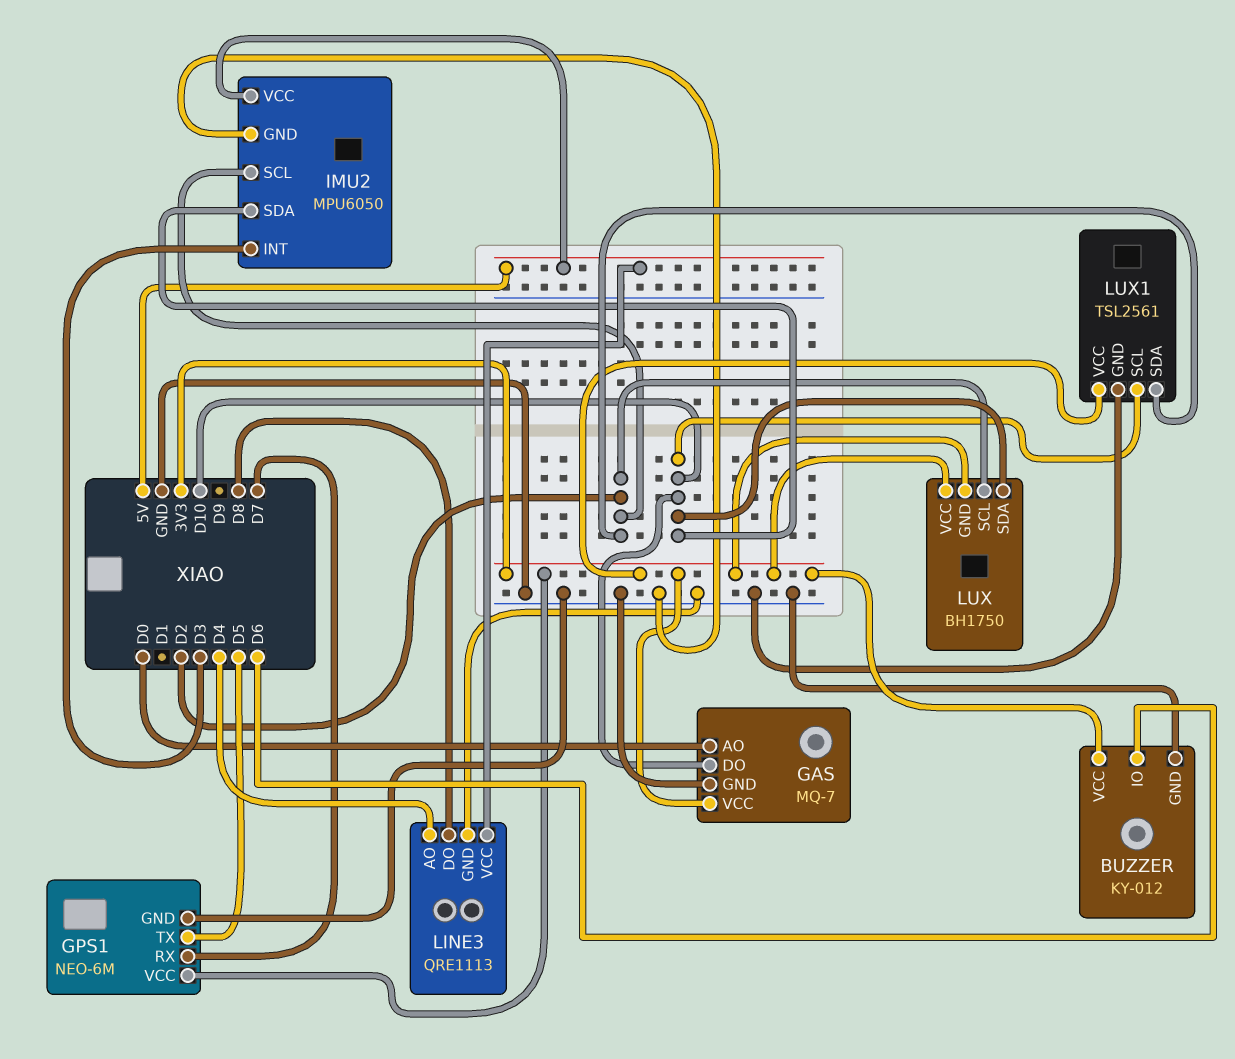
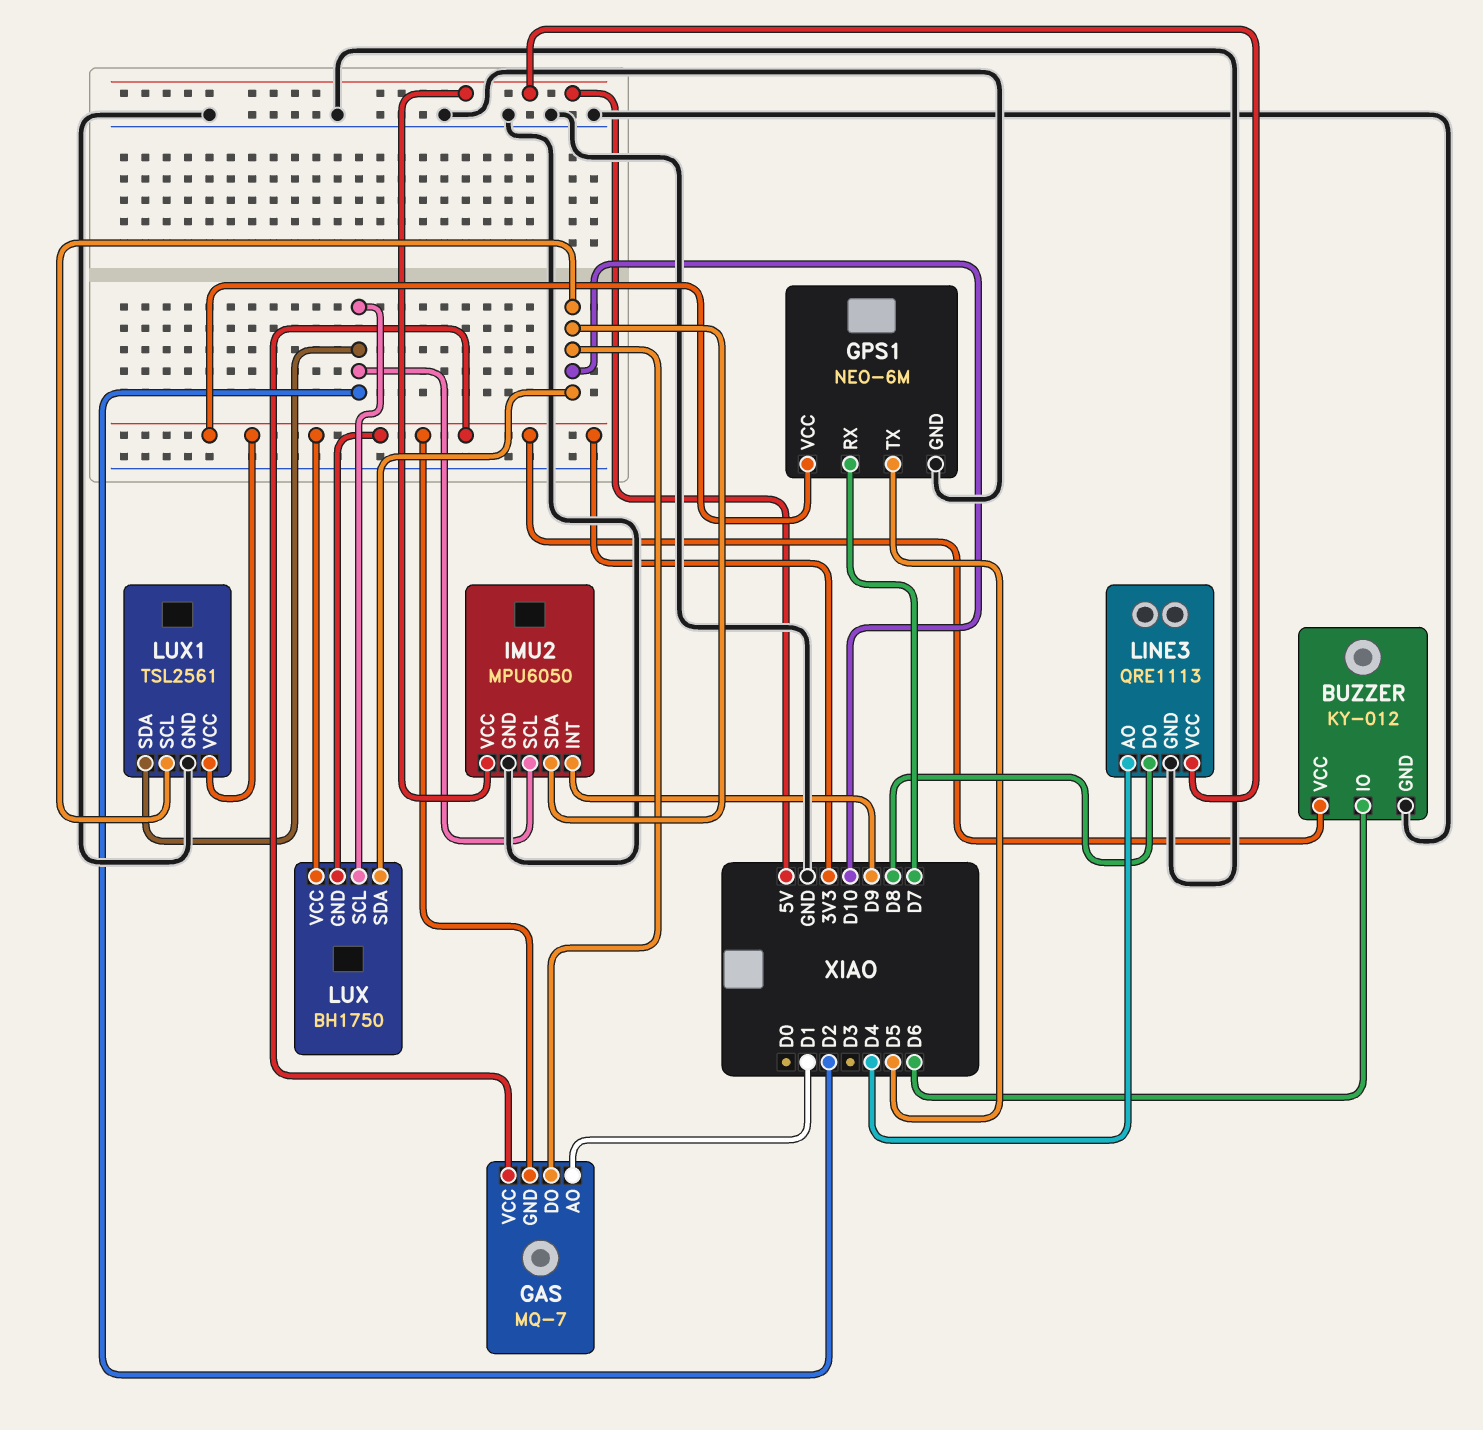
GAS pin AO: D0 -> D1
GAS pin GND: GND -> 3V3
IMU2 pin INT: D3 -> D9

